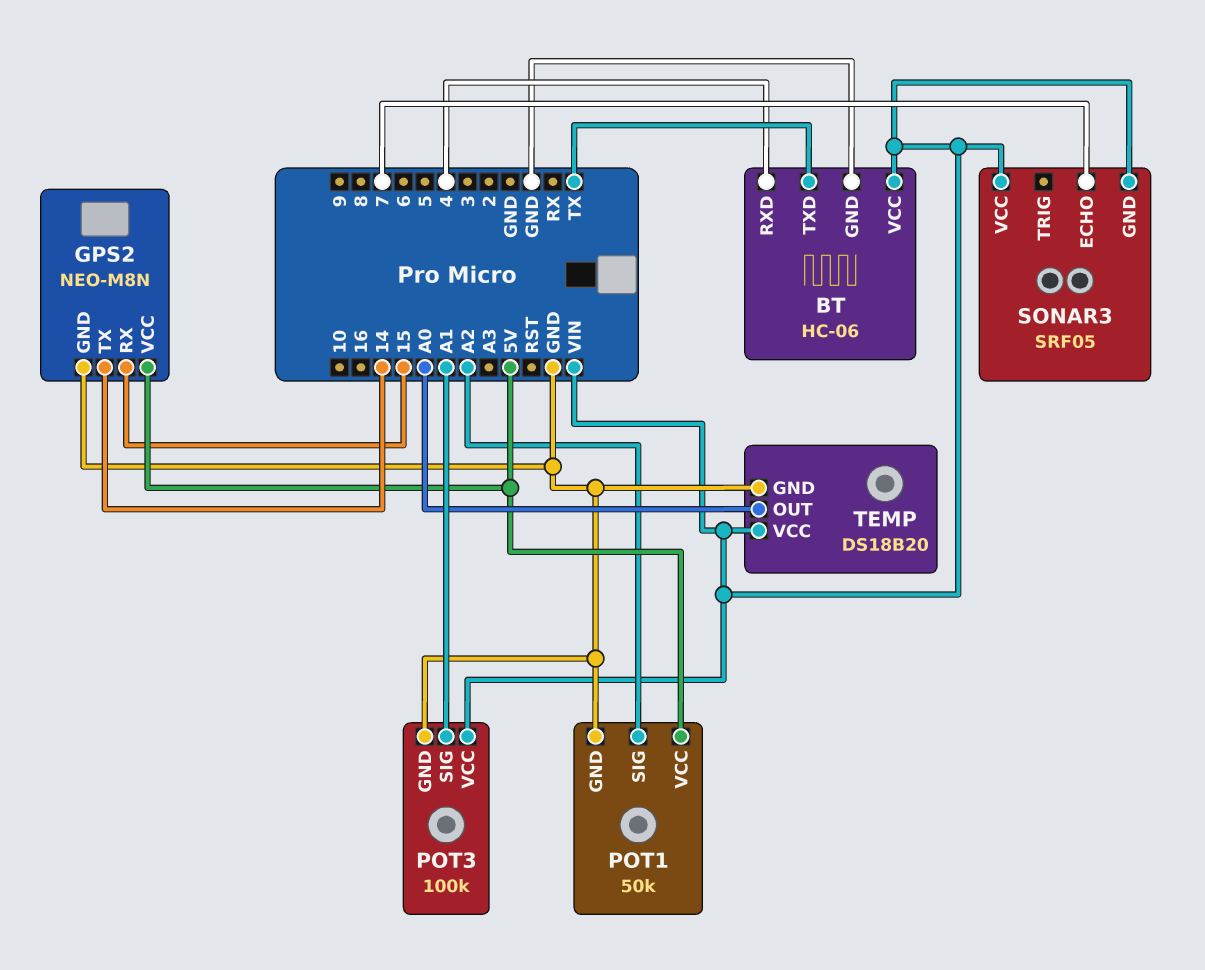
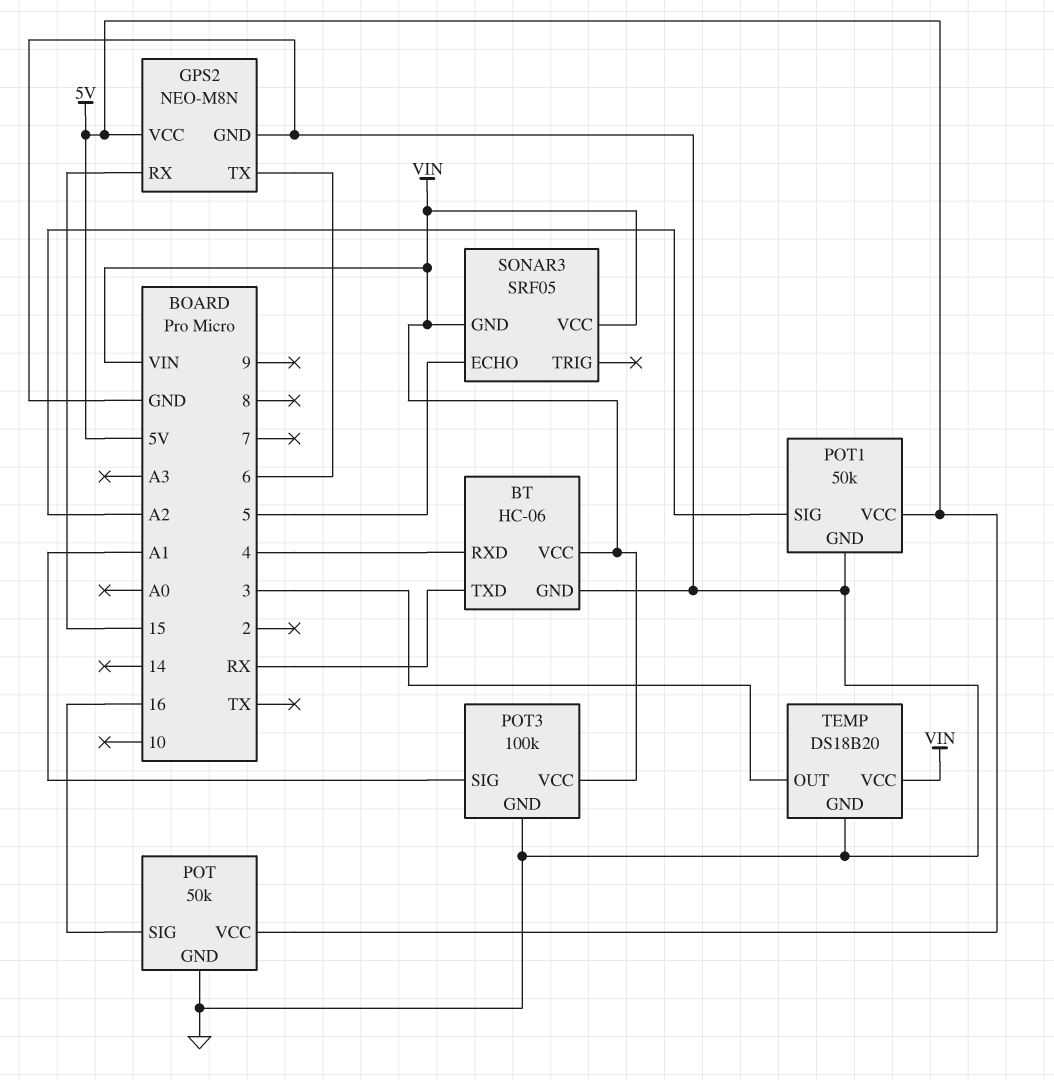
BT pin TXD: TX -> RX
GPS2 pin TX: 14 -> 6
POT: none -> 50k
POT pin GND: none -> GND
POT pin SIG: none -> 16
POT pin VCC: none -> 5V
SONAR3 pin ECHO: 7 -> 5
TEMP pin OUT: A0 -> 3

